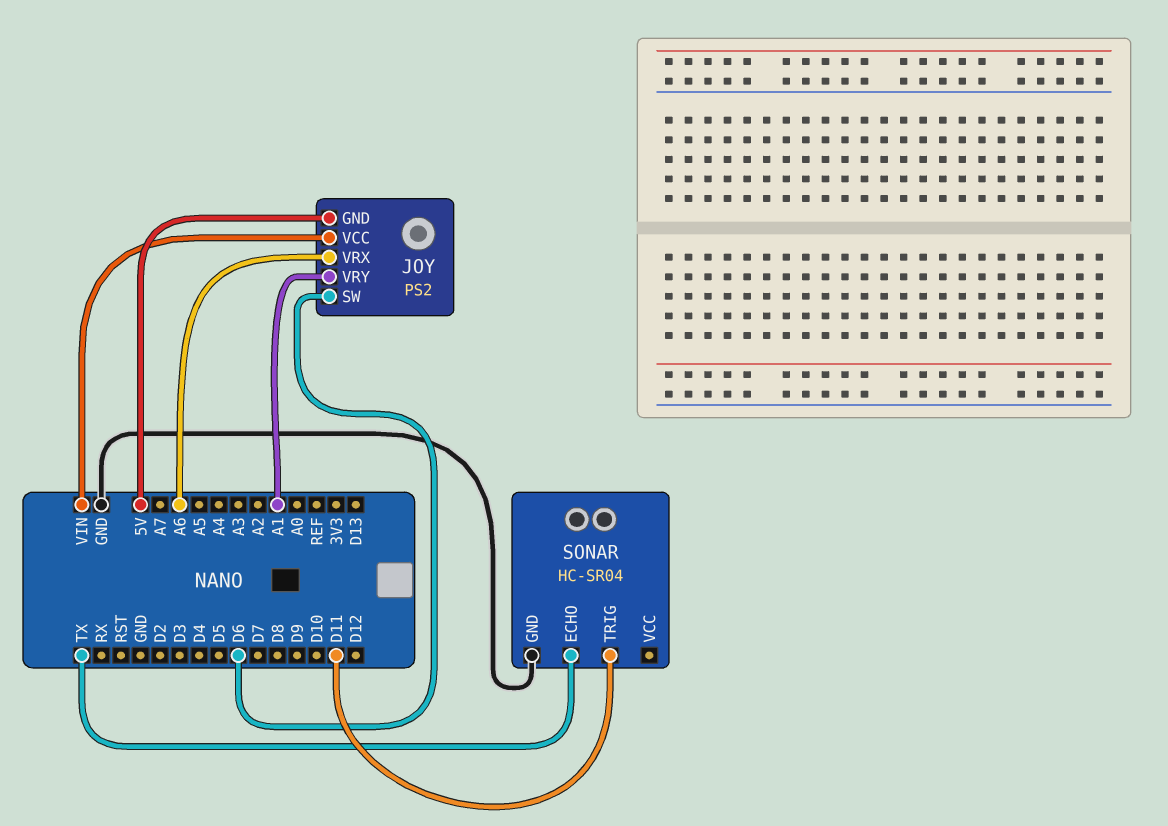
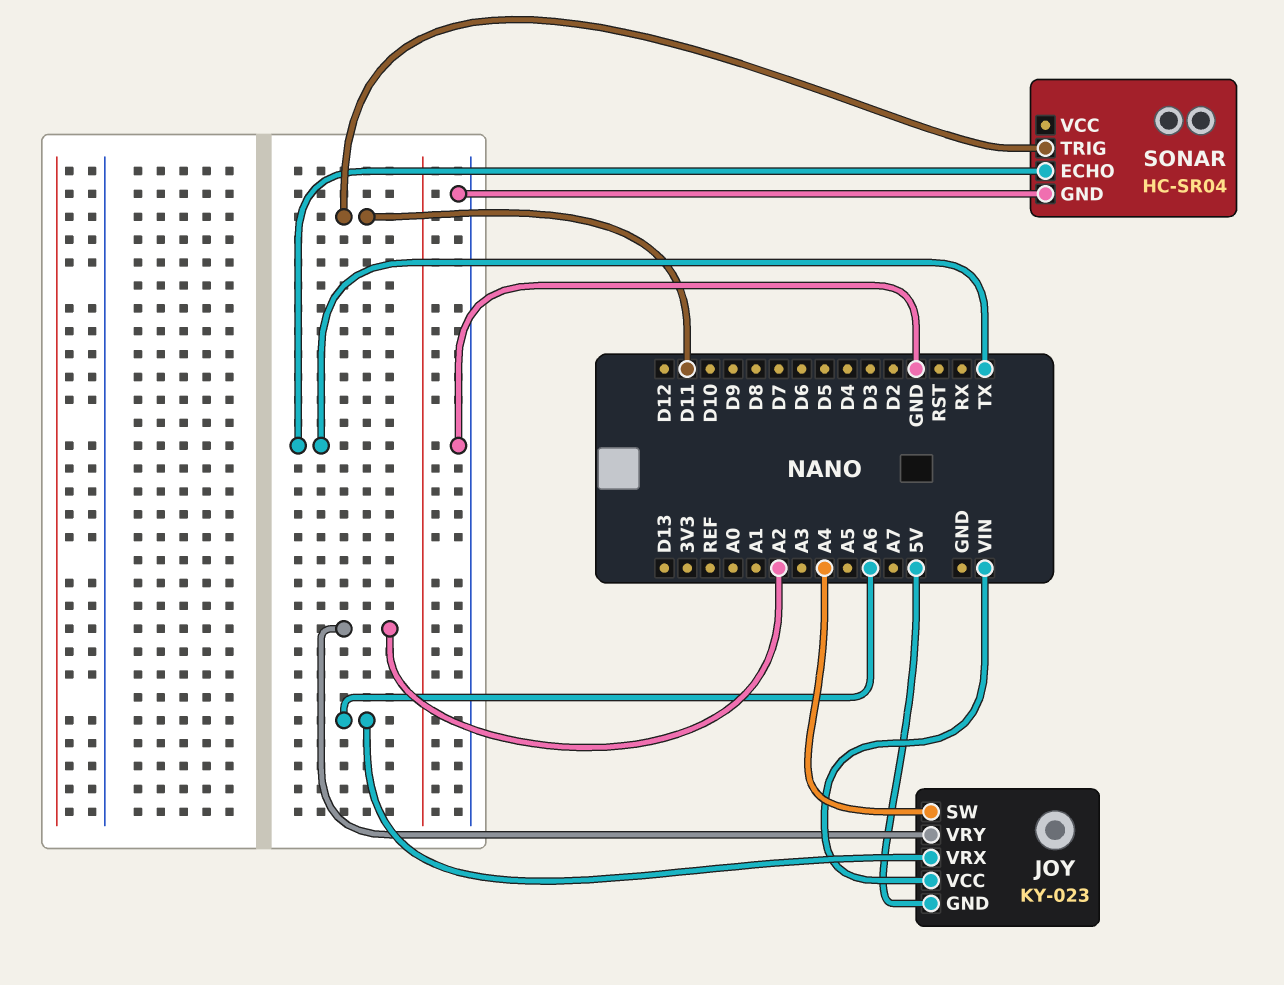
JOY: PS2 -> KY-023
JOY pin SW: D6 -> A4
JOY pin VRY: A1 -> A2

